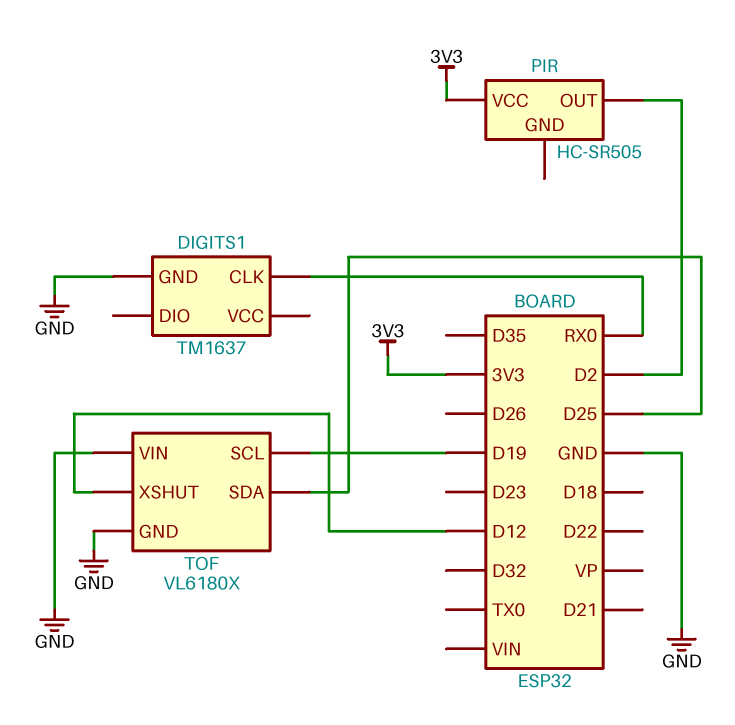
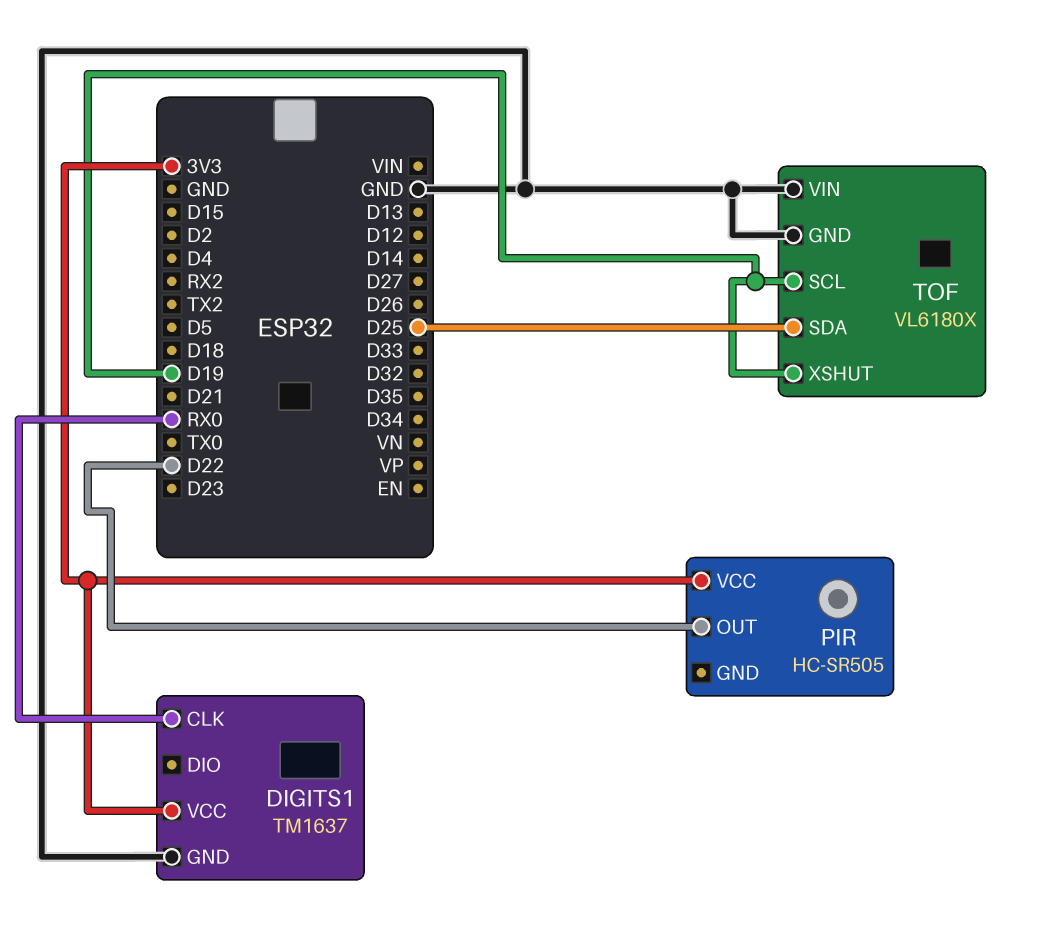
DIGITS1 pin VCC: none -> 3V3
PIR pin OUT: D2 -> D22
TOF pin XSHUT: D12 -> D19

